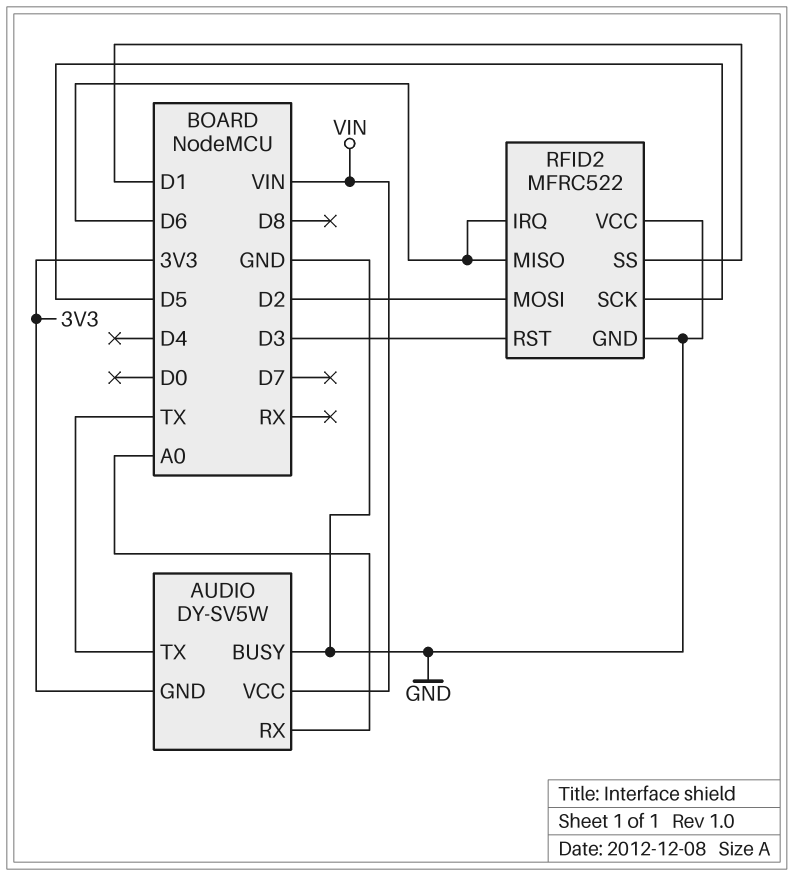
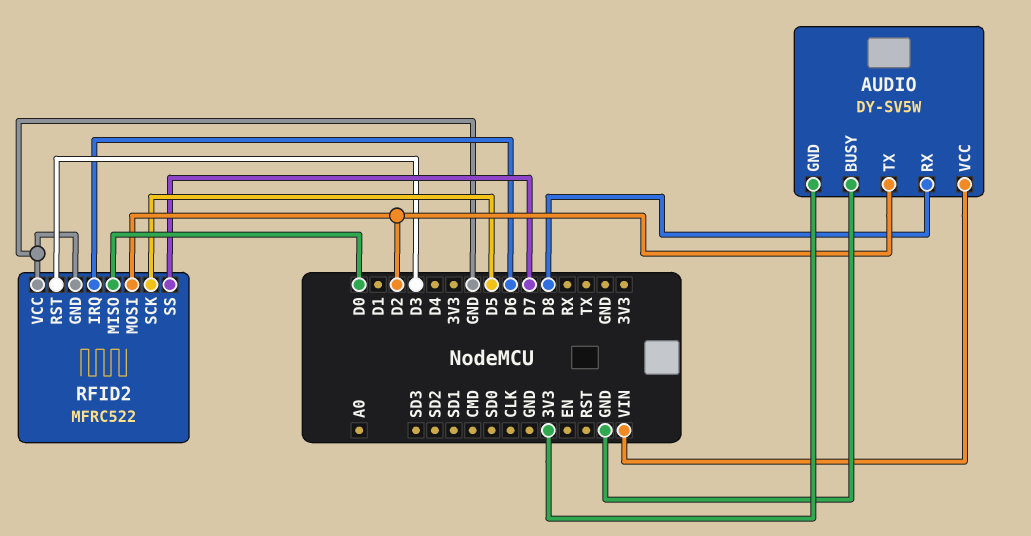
AUDIO pin RX: A0 -> D8
AUDIO pin TX: TX -> D2
RFID2 pin MISO: D6 -> D0
RFID2 pin SS: D1 -> D7

